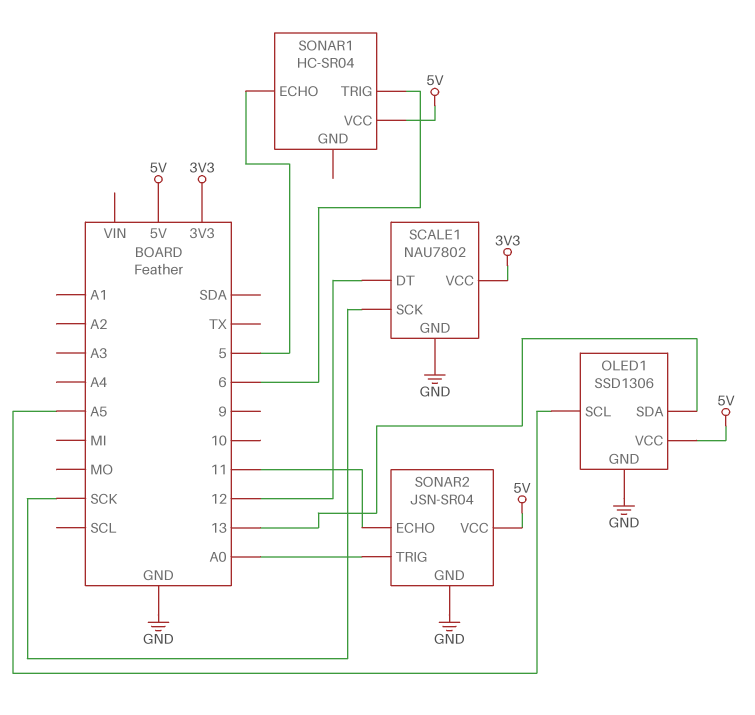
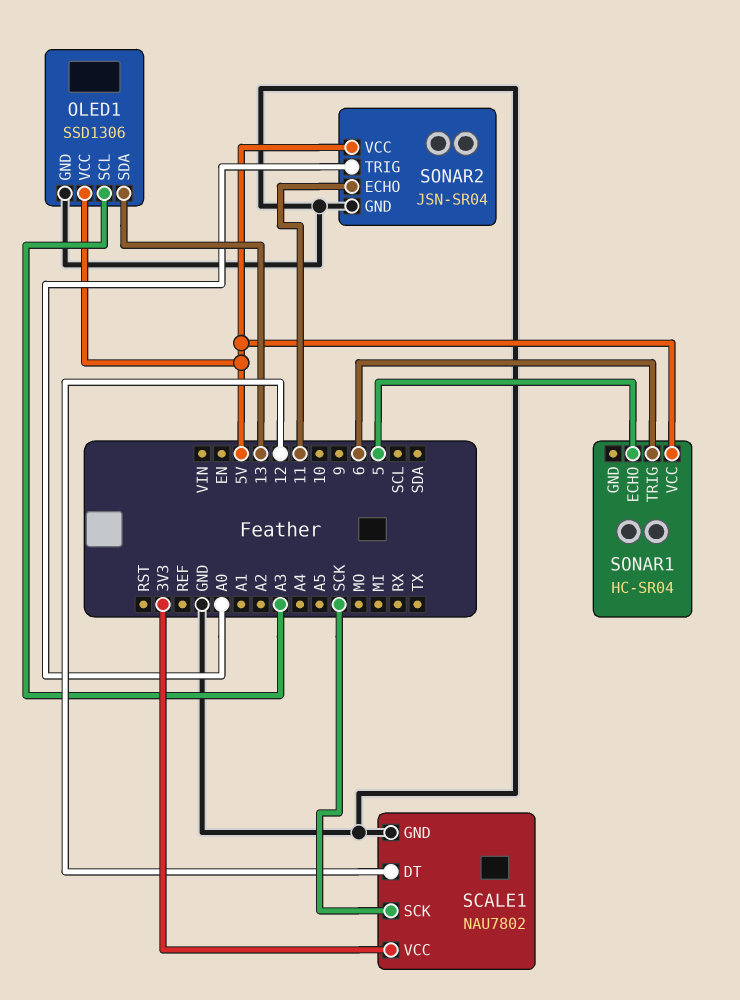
OLED1 pin SCL: A5 -> A3

